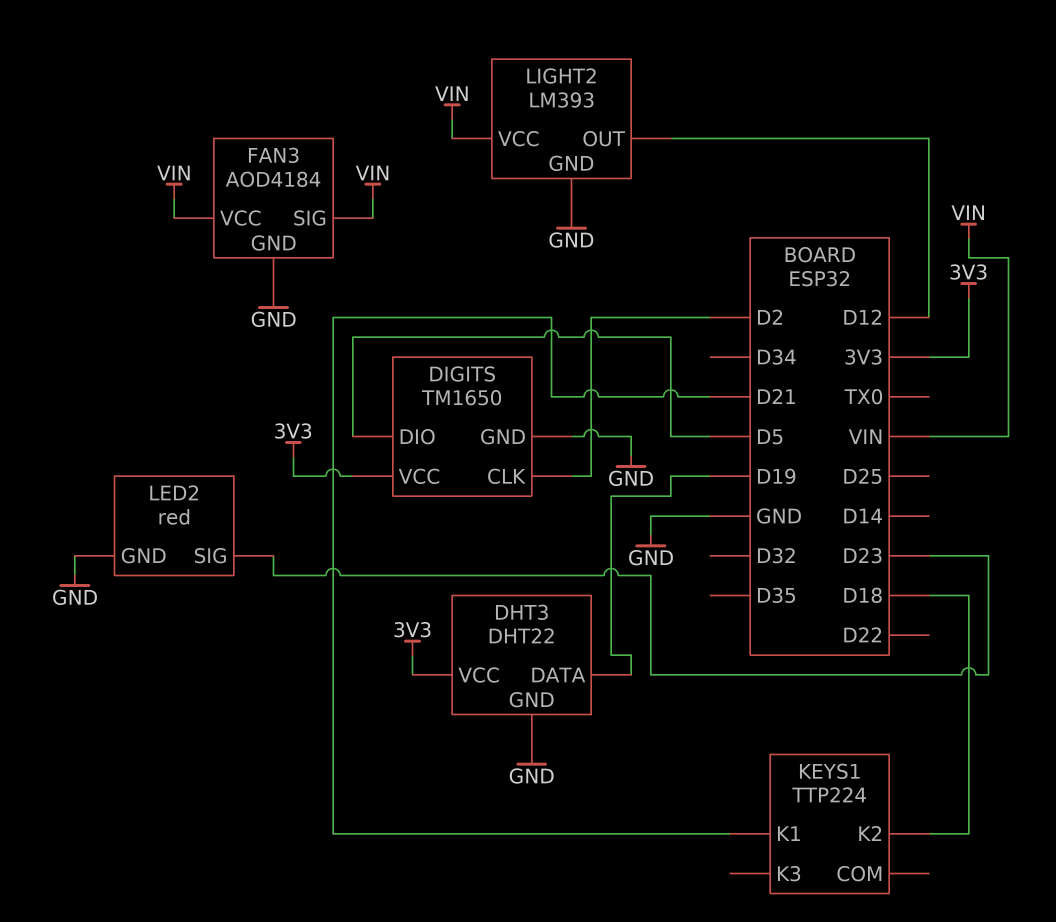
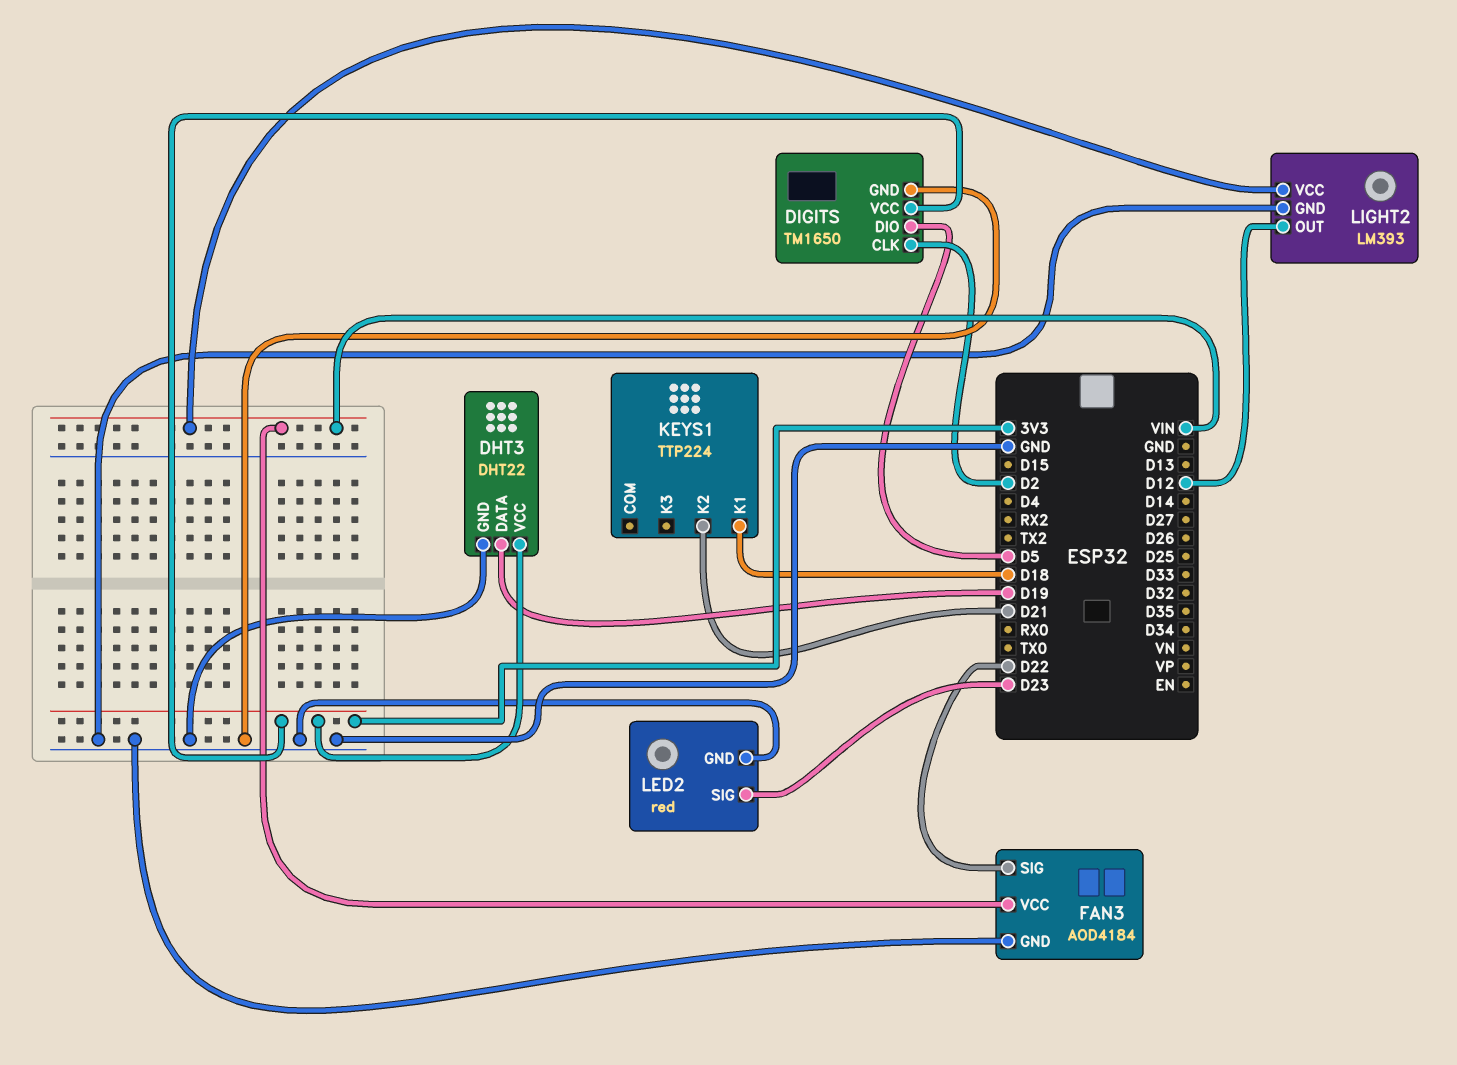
FAN3 pin SIG: VIN -> D22
KEYS1 pin K1: D21 -> D18
KEYS1 pin K2: D18 -> D21

